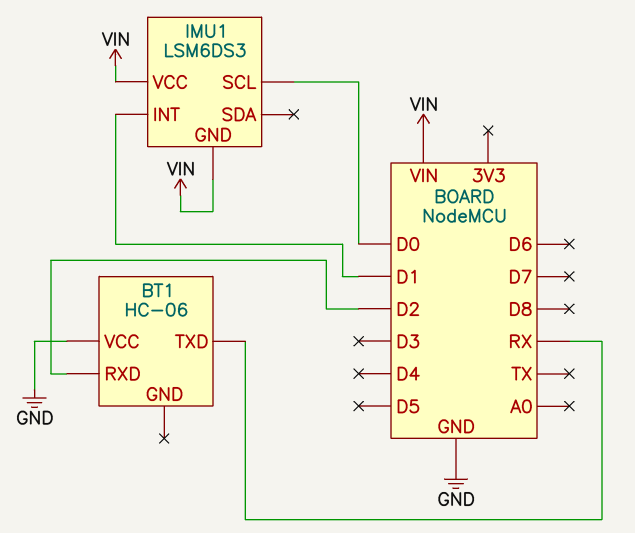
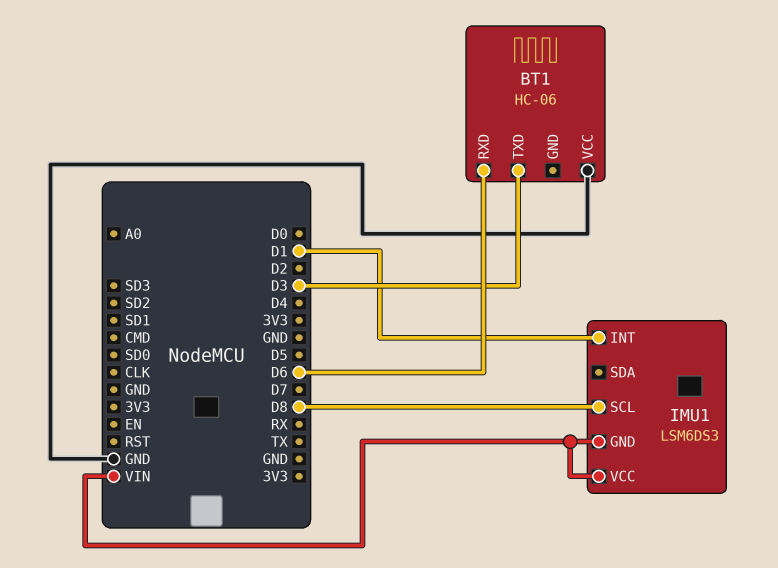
BT1 pin RXD: D2 -> D6
BT1 pin TXD: RX -> D3
IMU1 pin SCL: D0 -> D8

